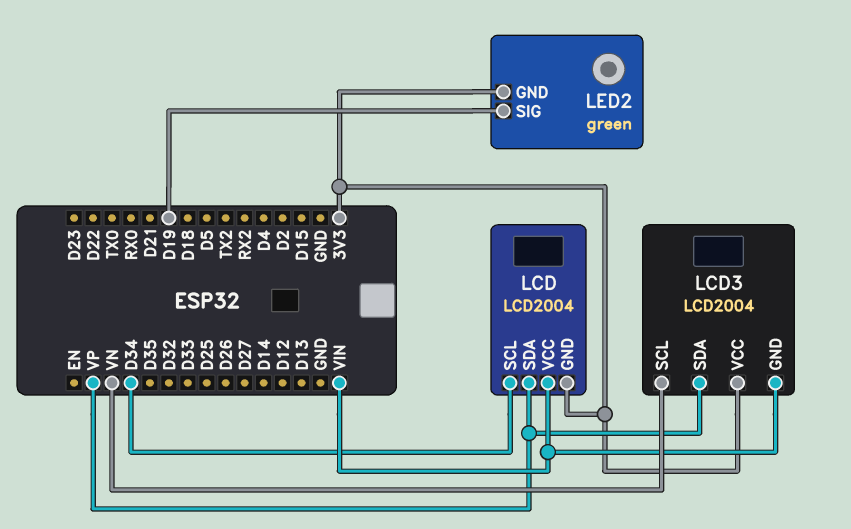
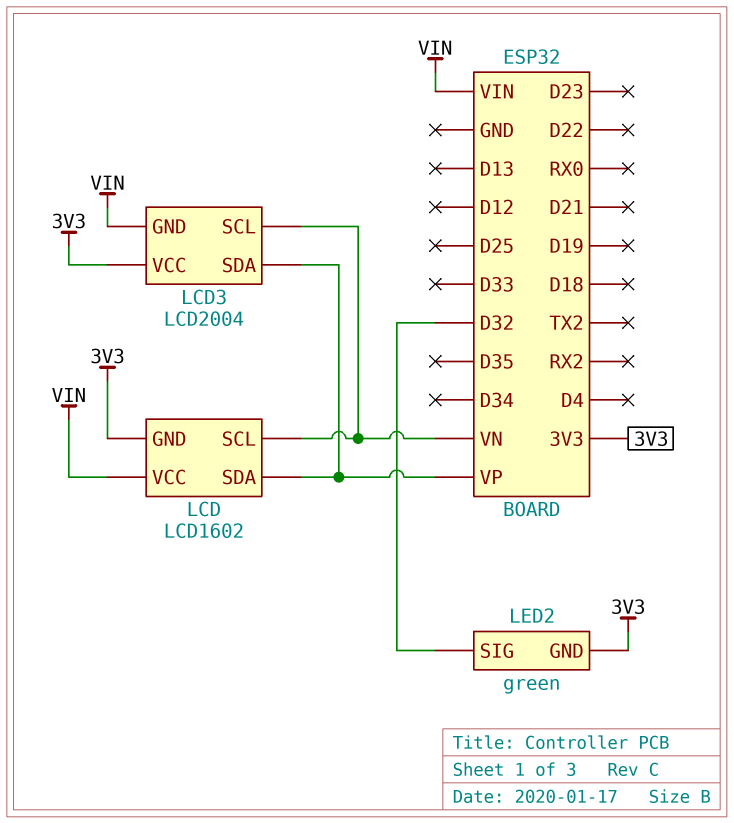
LCD: LCD2004 -> LCD1602
LCD pin SCL: D34 -> VN
LED2 pin SIG: D19 -> D32

